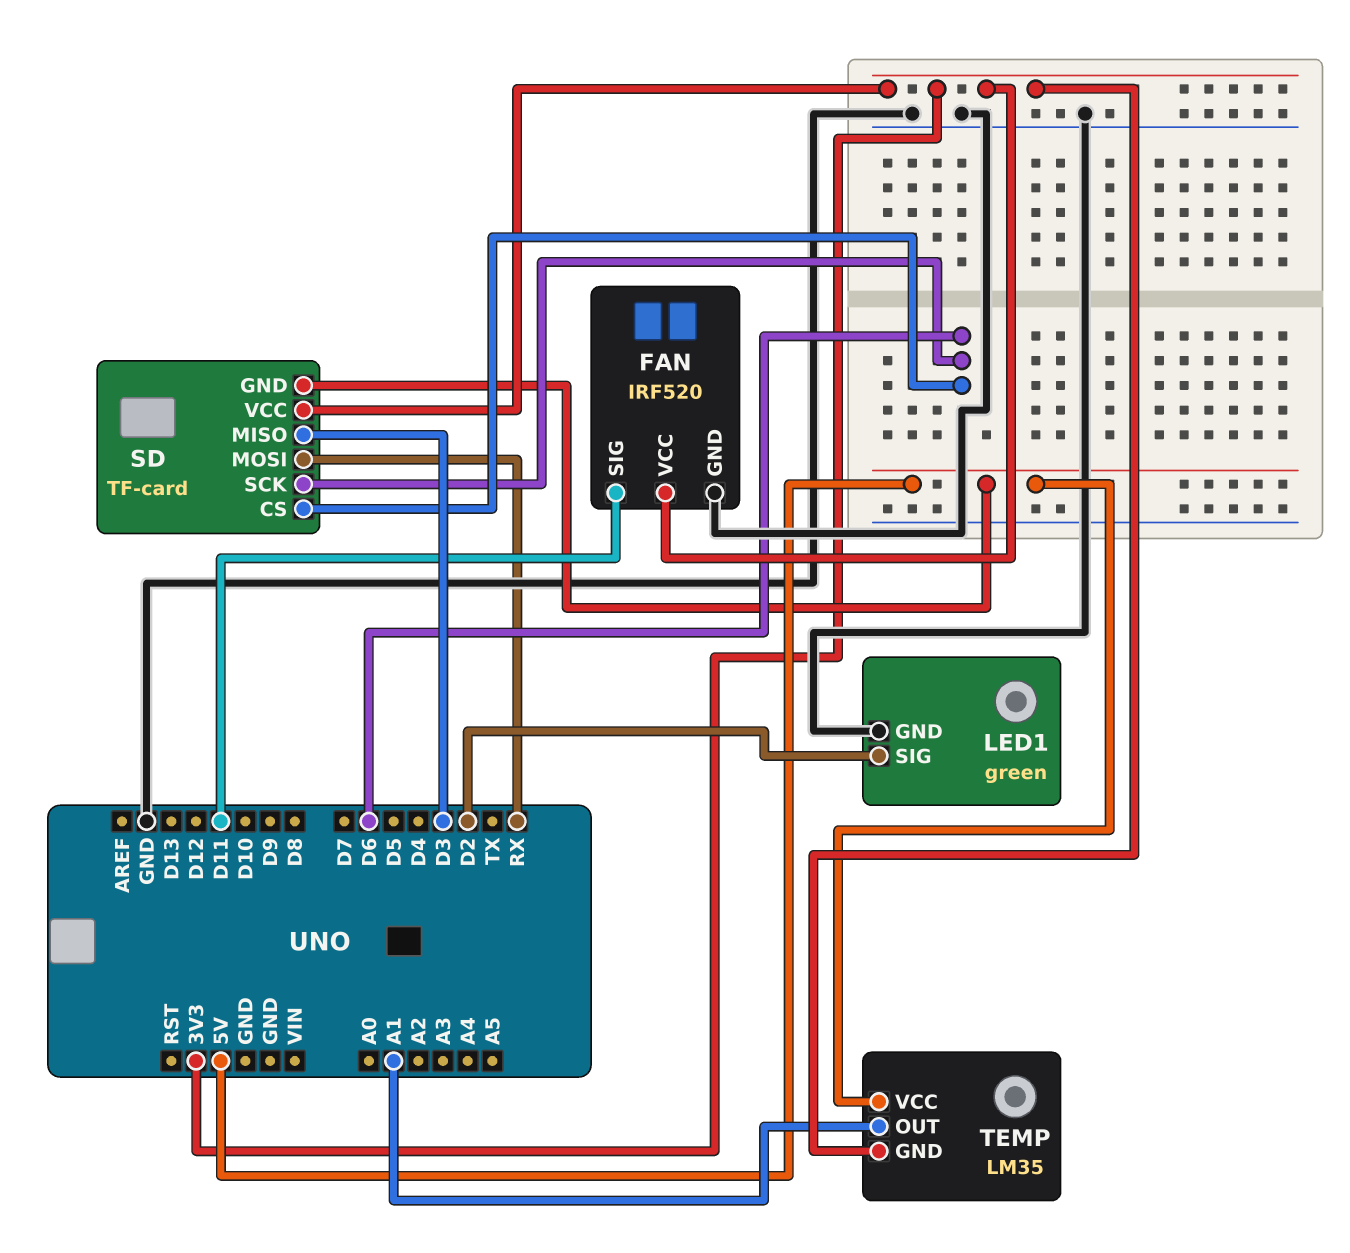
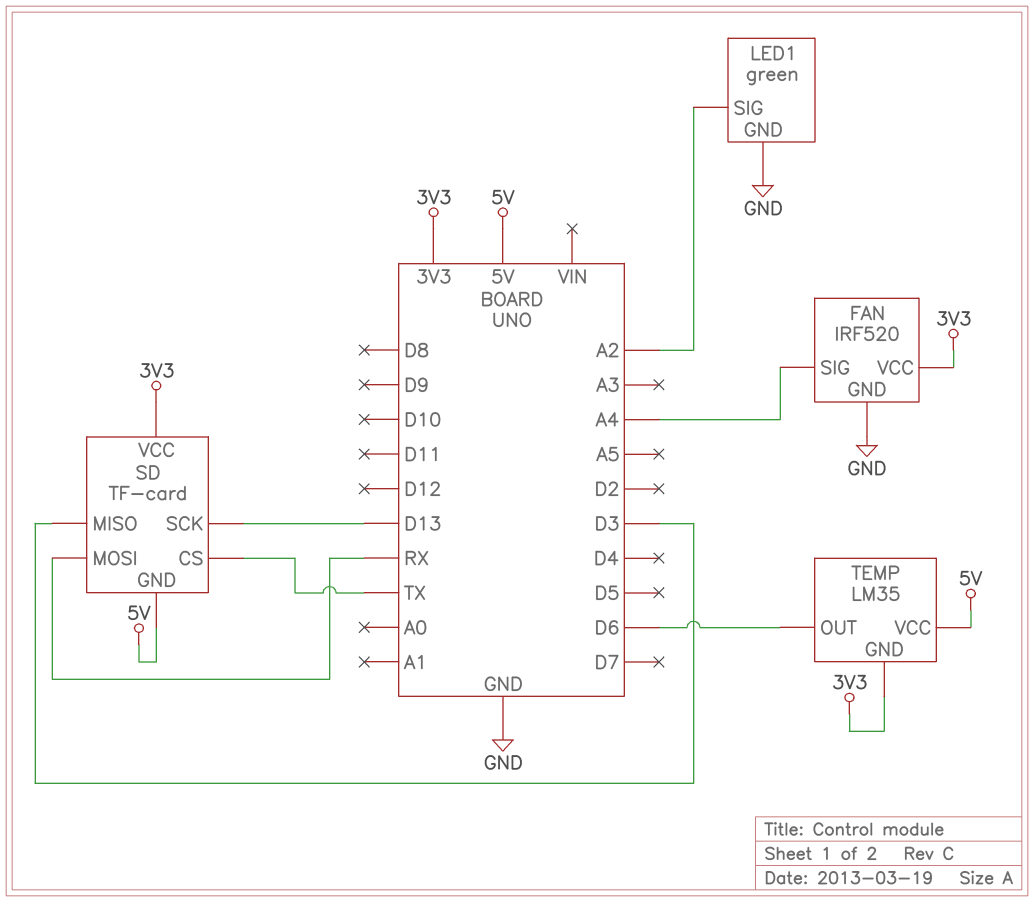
FAN pin SIG: D11 -> A4
LED1 pin SIG: D2 -> A2
SD pin CS: D6 -> TX
SD pin SCK: D6 -> D13
TEMP pin OUT: A1 -> D6

